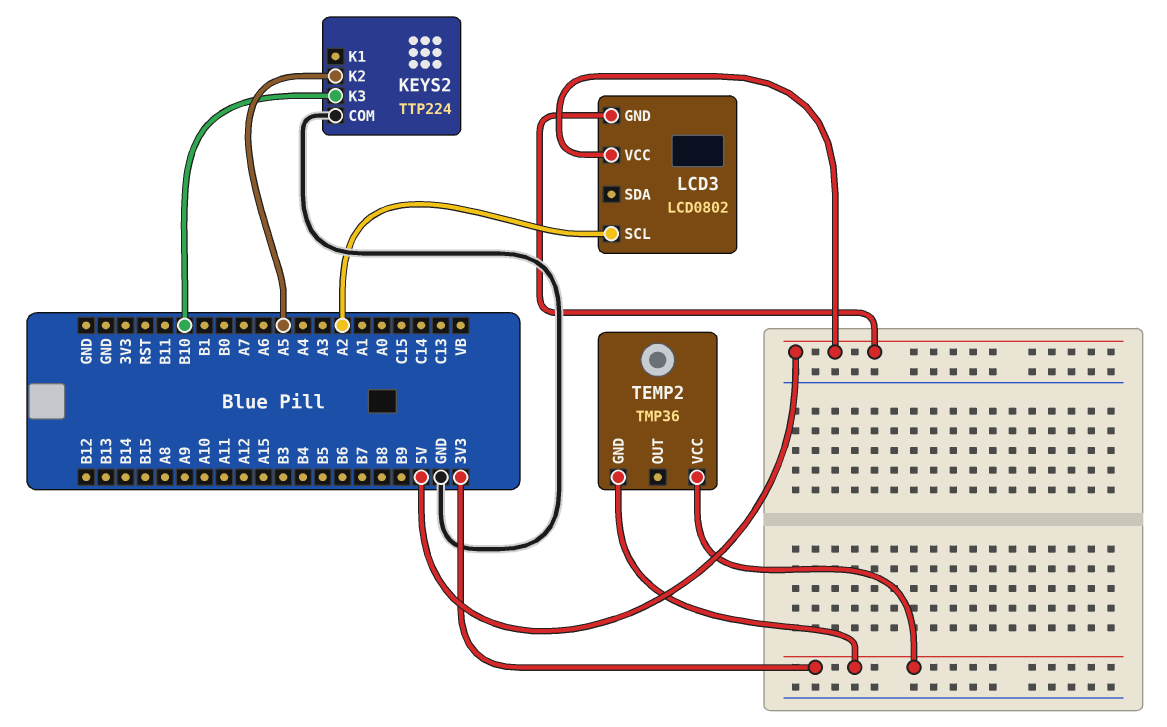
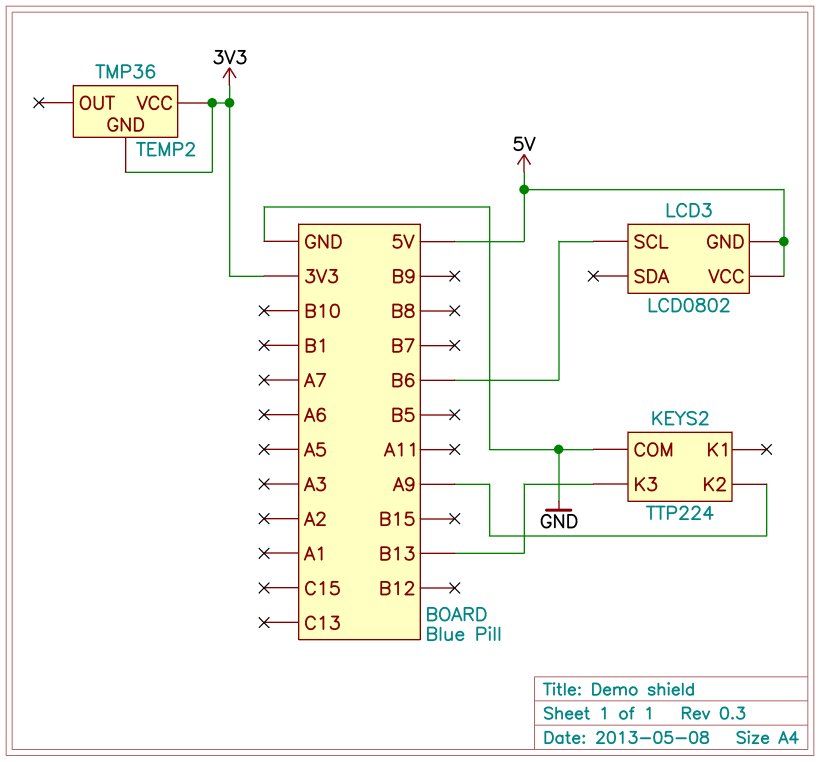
KEYS2 pin K2: A5 -> A9
KEYS2 pin K3: B10 -> B13
LCD3 pin SCL: A2 -> B6

